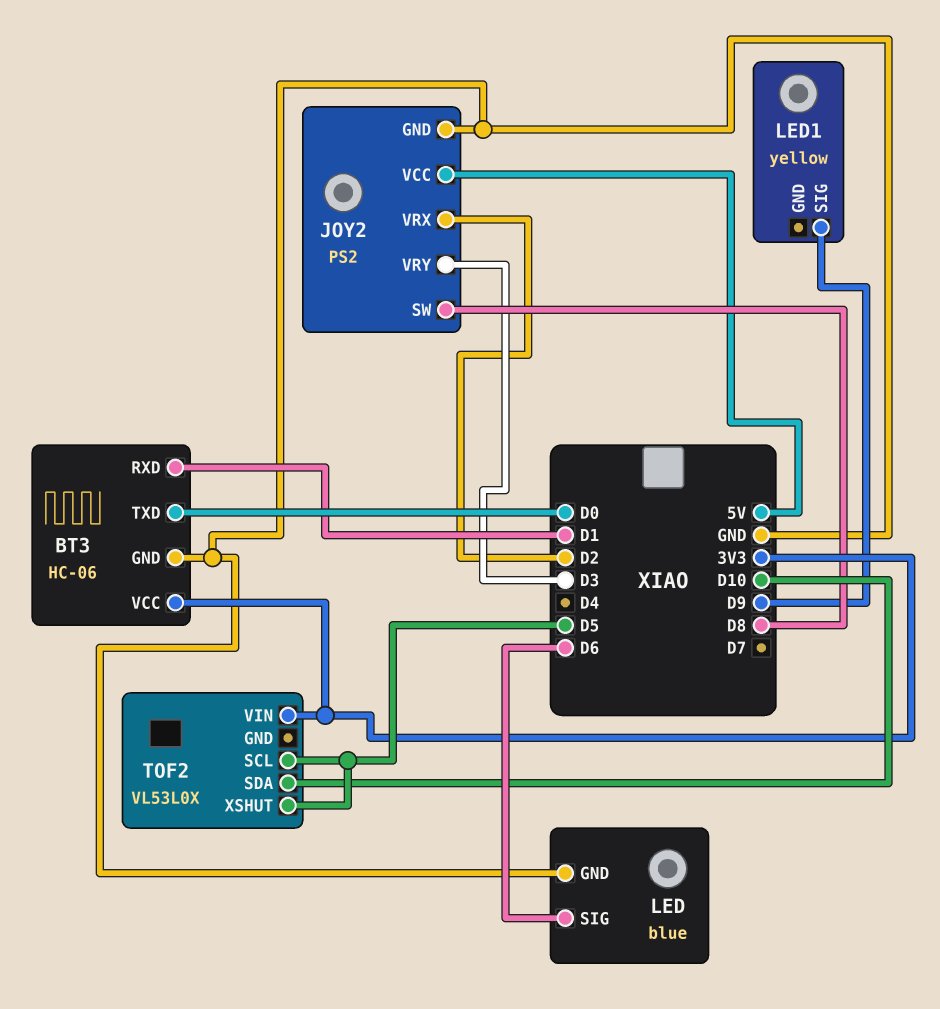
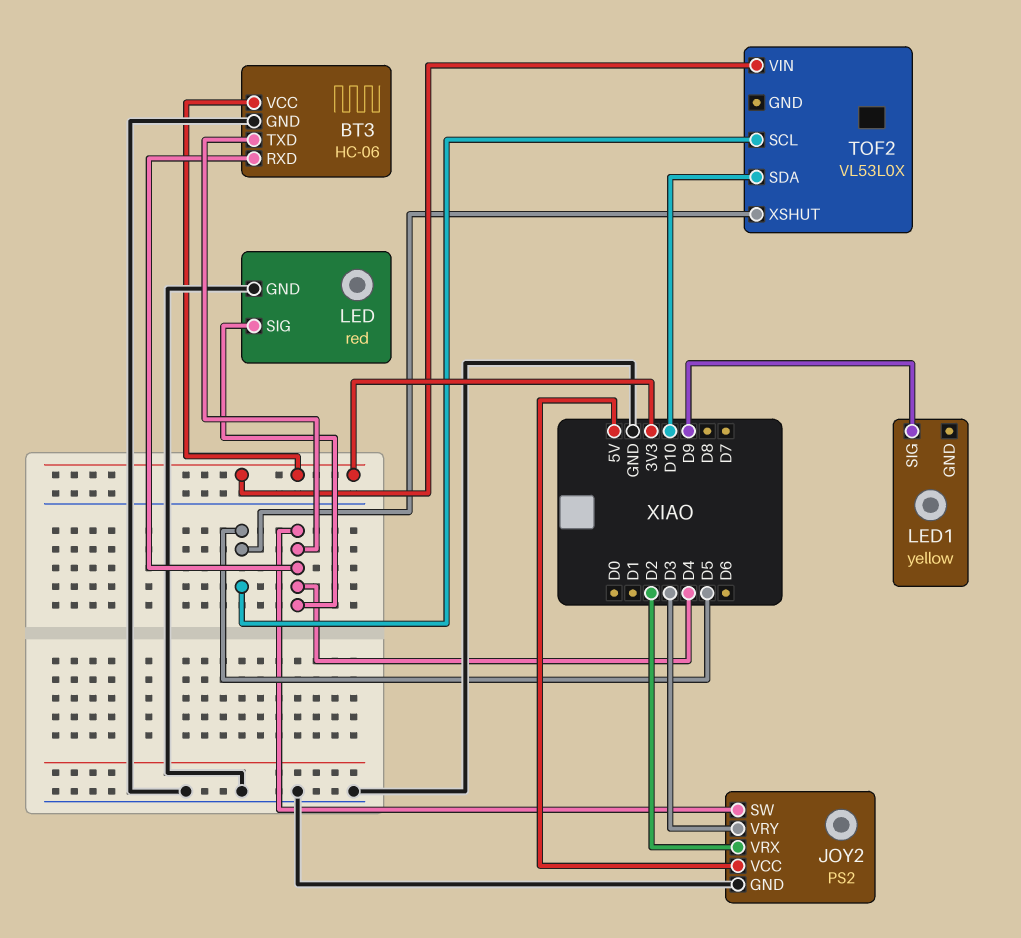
BT3 pin RXD: D1 -> D4
BT3 pin TXD: D0 -> D4
JOY2 pin SW: D8 -> D4
LED: blue -> red
LED pin SIG: D6 -> D4

